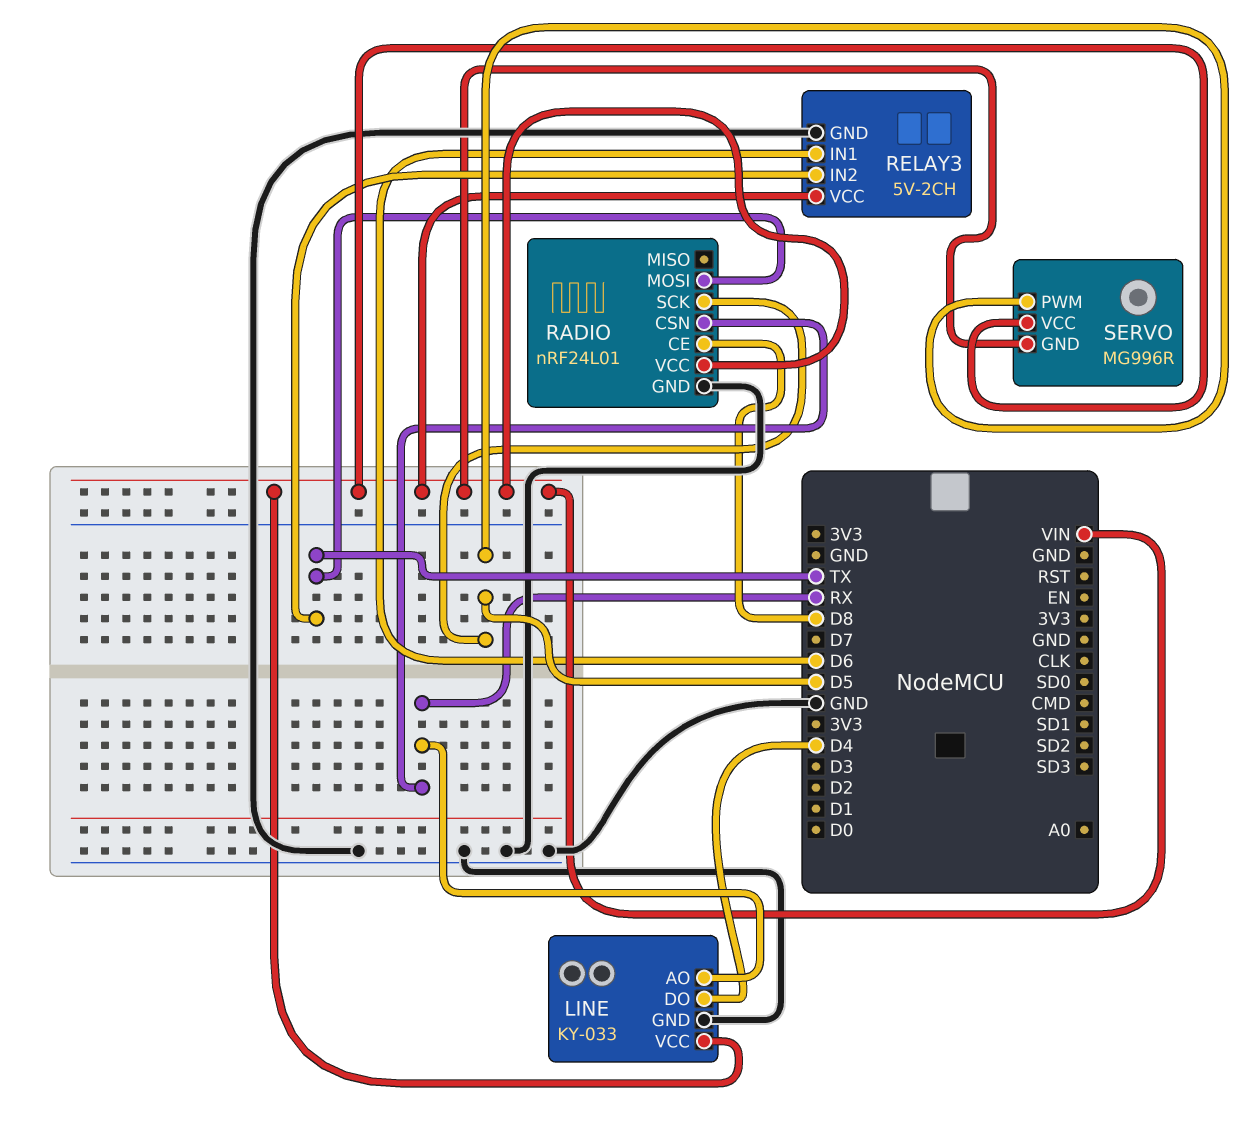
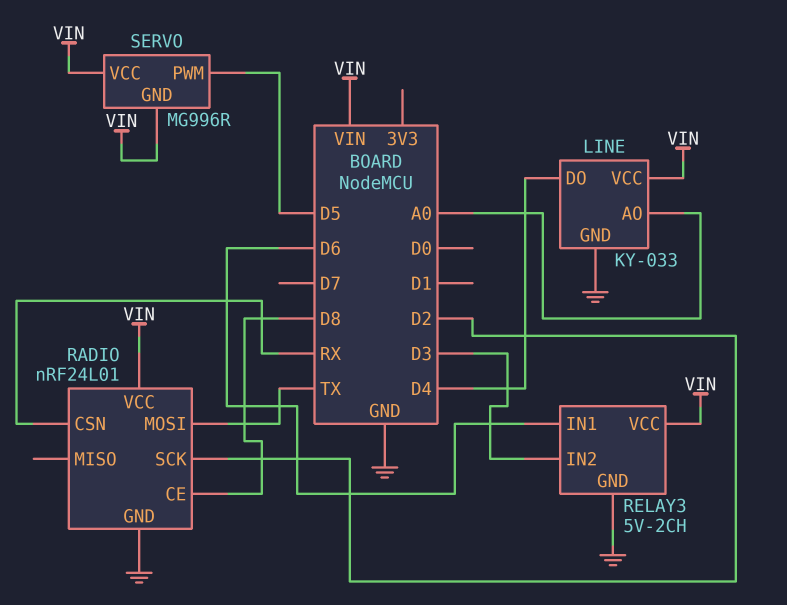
LINE pin AO: RX -> A0
RADIO pin SCK: D5 -> D2
RELAY3 pin IN2: TX -> D3

